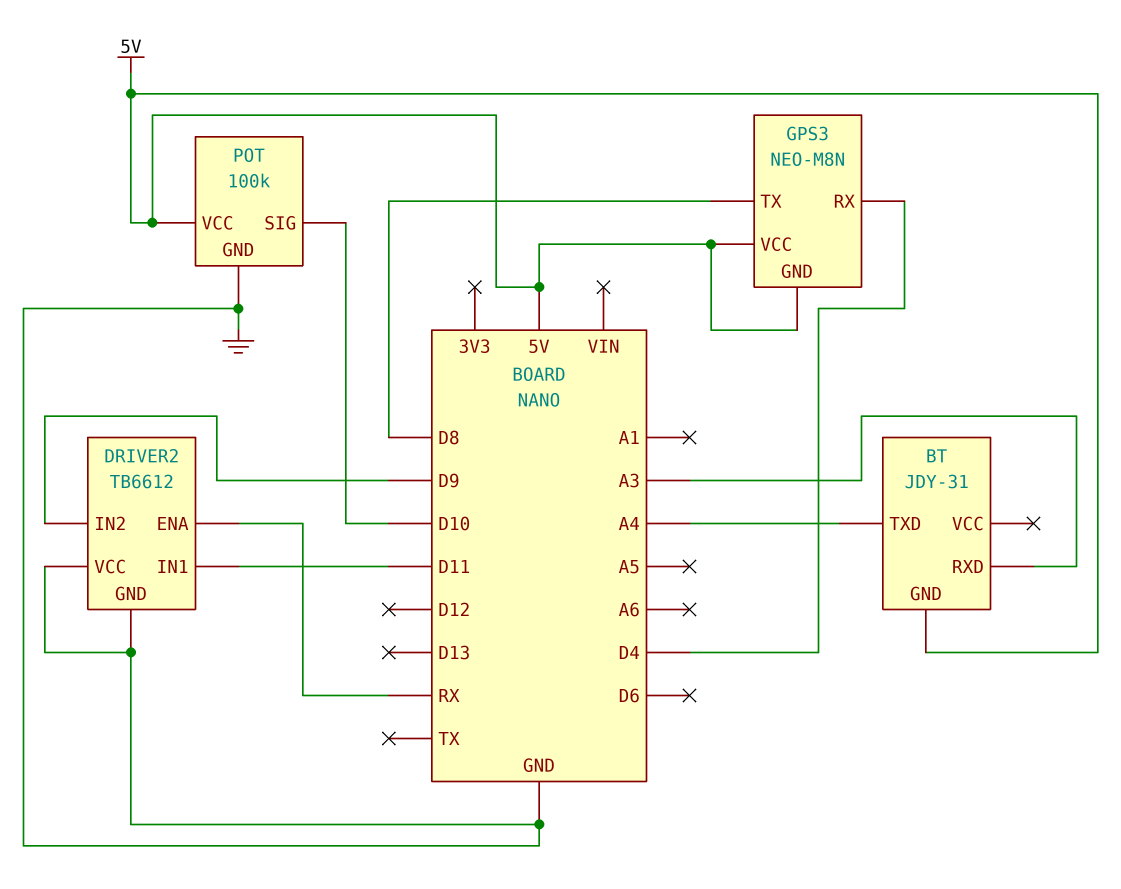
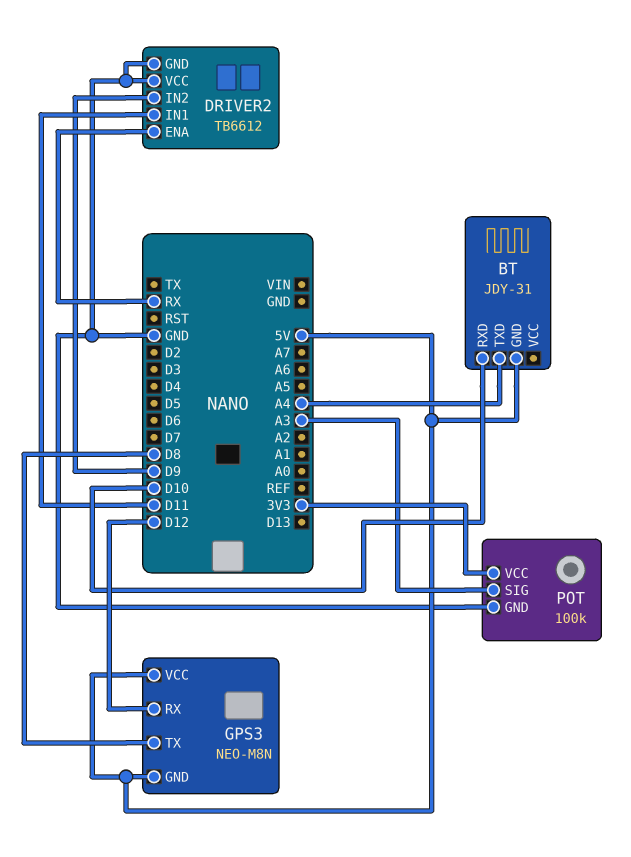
BT pin RXD: A3 -> D10
GPS3 pin RX: D4 -> D12
POT pin SIG: D10 -> A3
POT pin VCC: 5V -> 3V3

